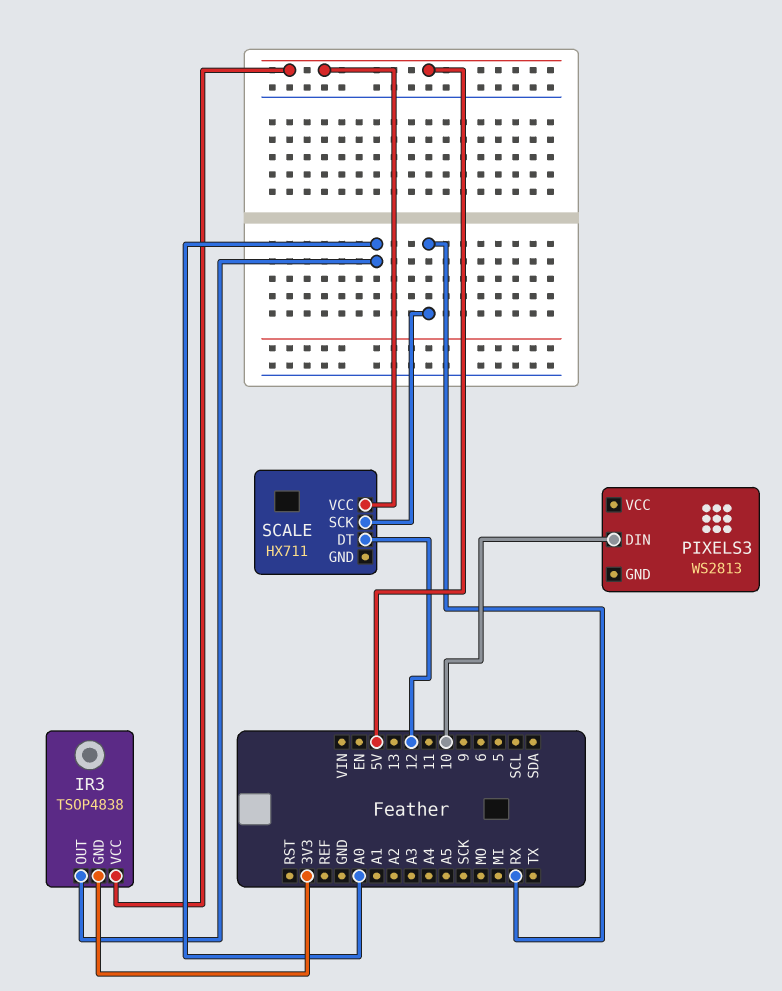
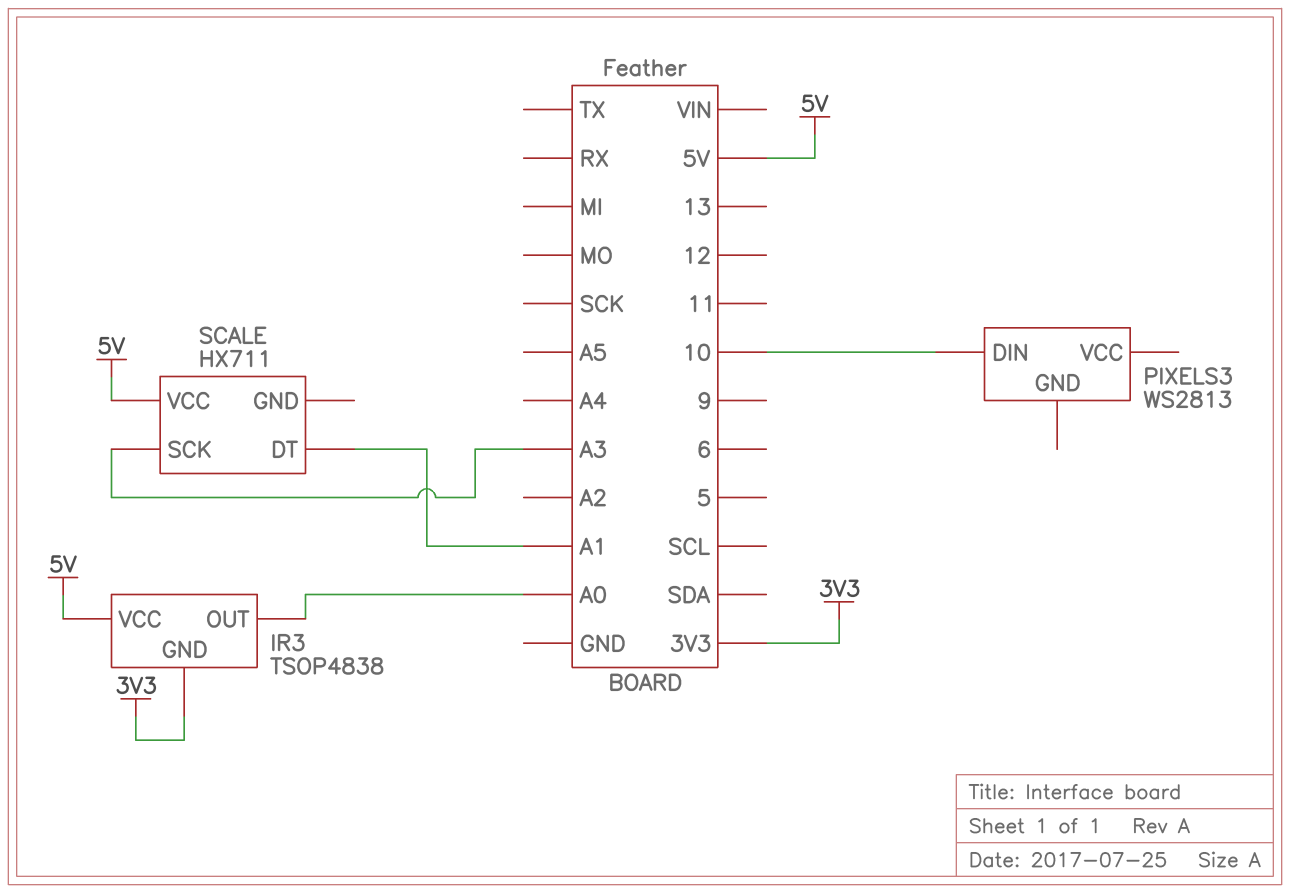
SCALE pin DT: 12 -> A1
SCALE pin SCK: RX -> A3

